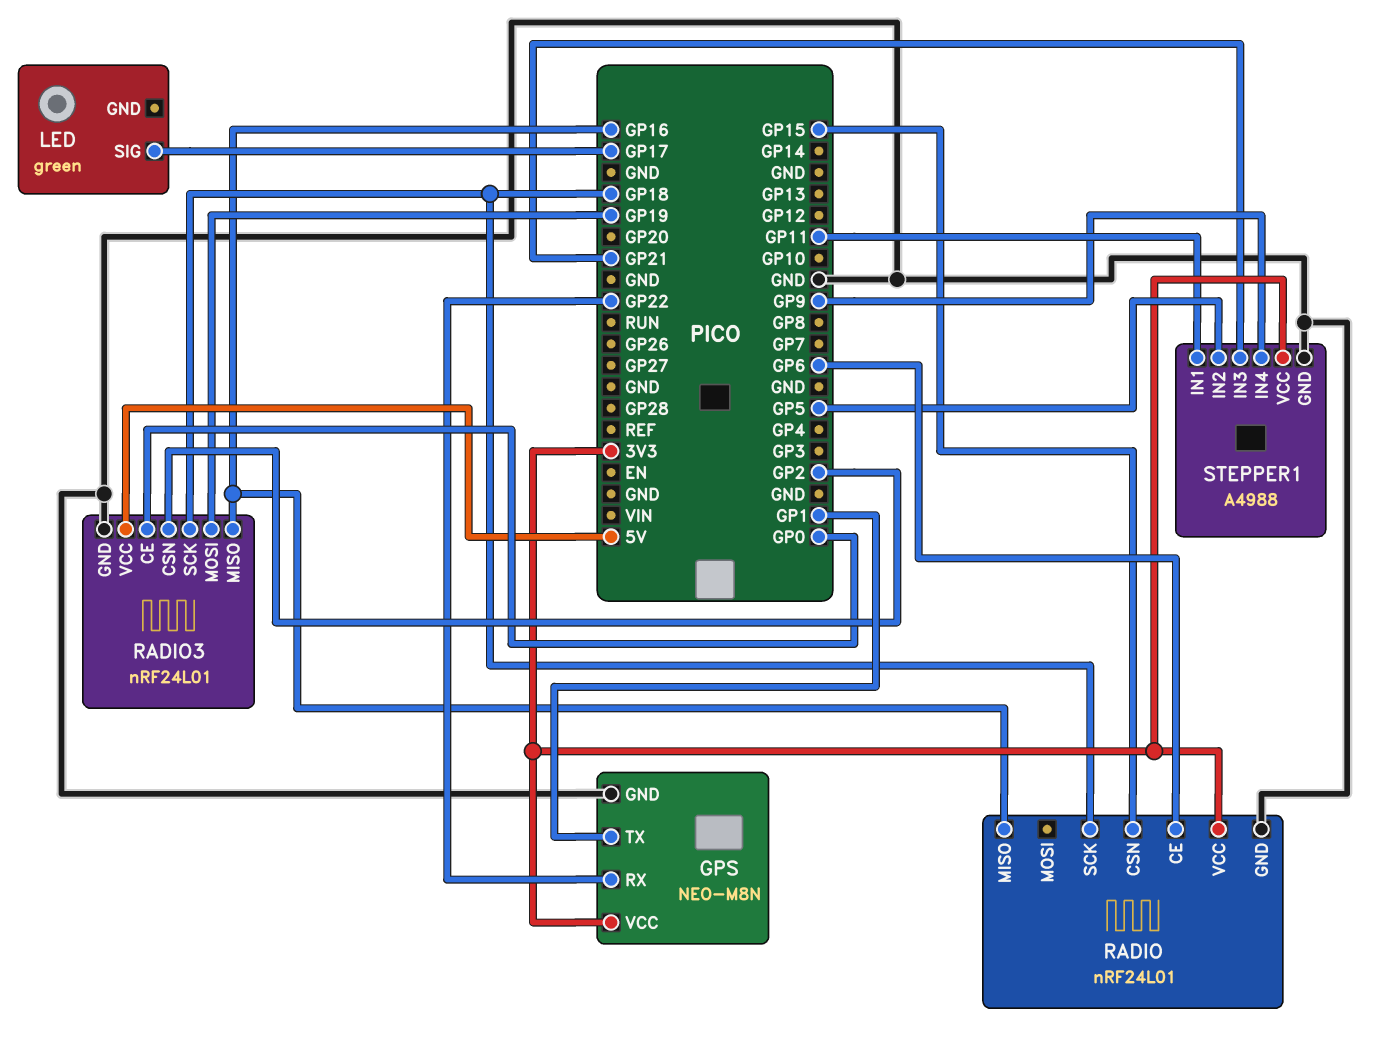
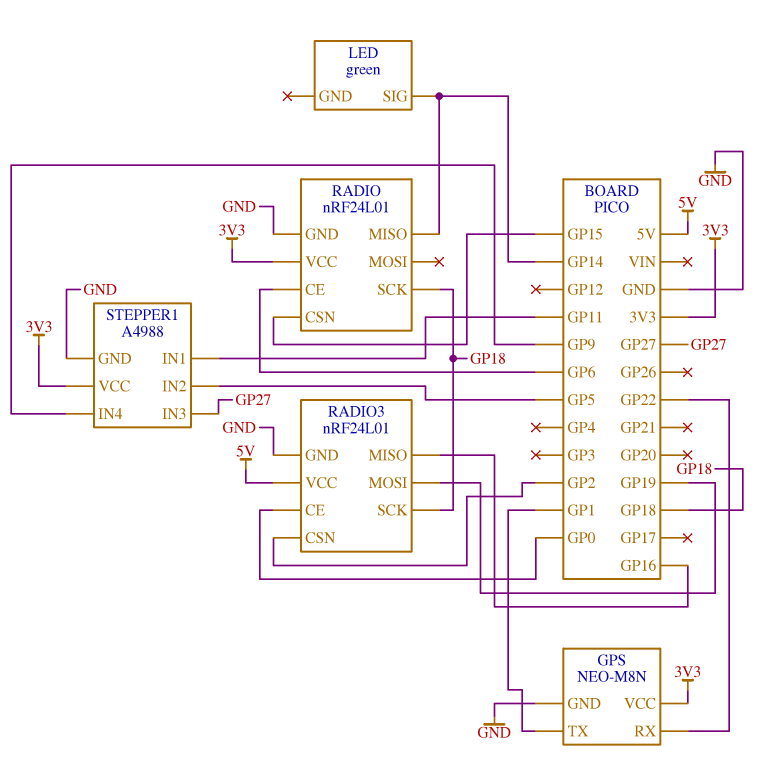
LED pin SIG: GP17 -> GP14
RADIO pin MISO: GP16 -> GP14
STEPPER1 pin IN3: GP21 -> GP27

